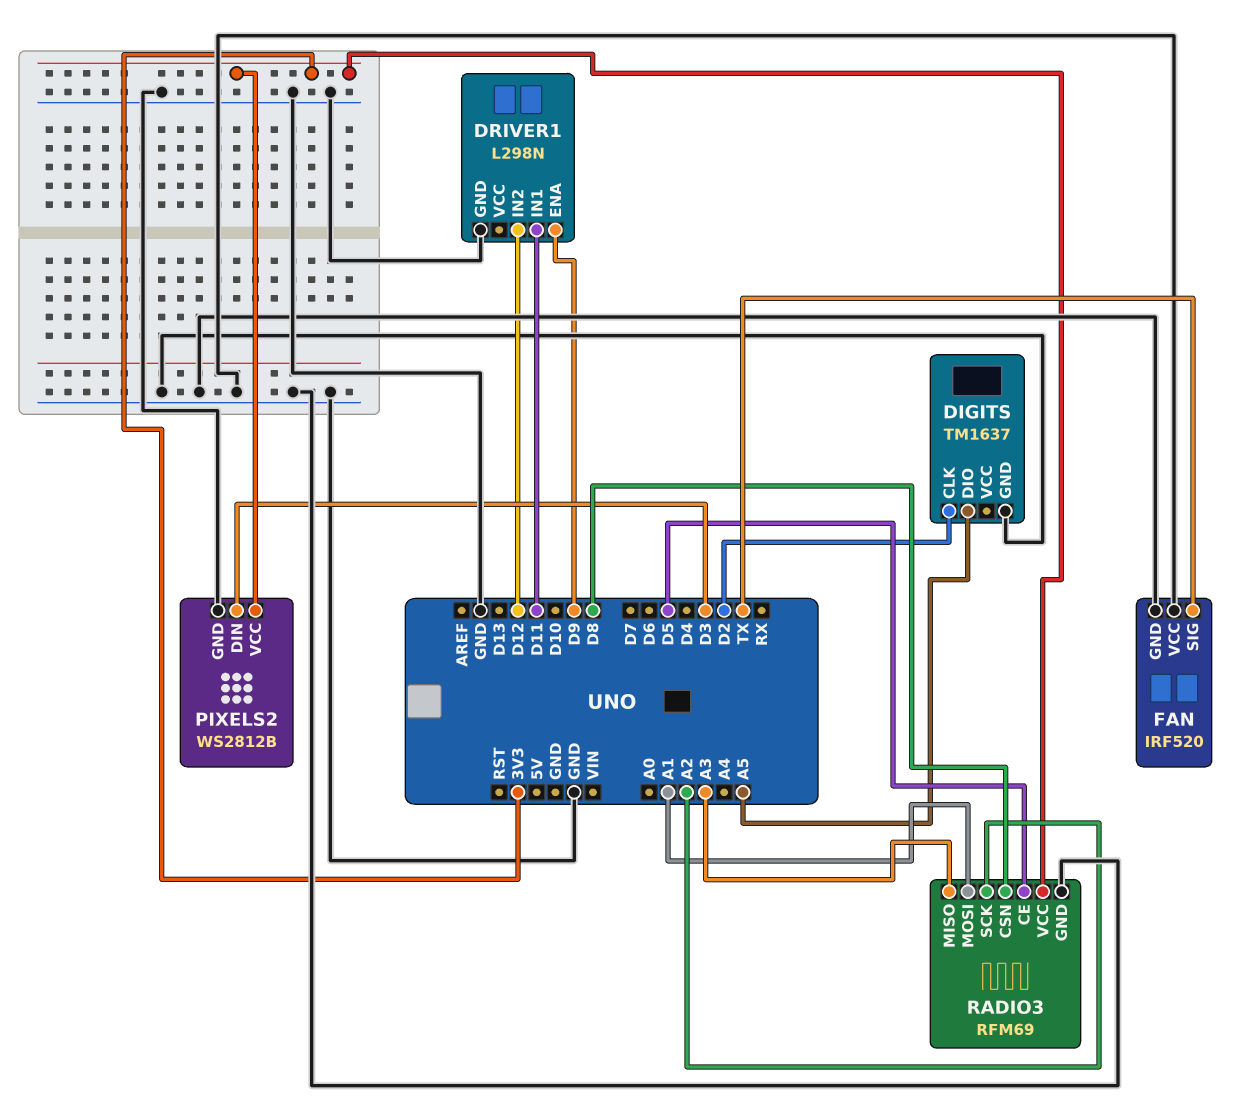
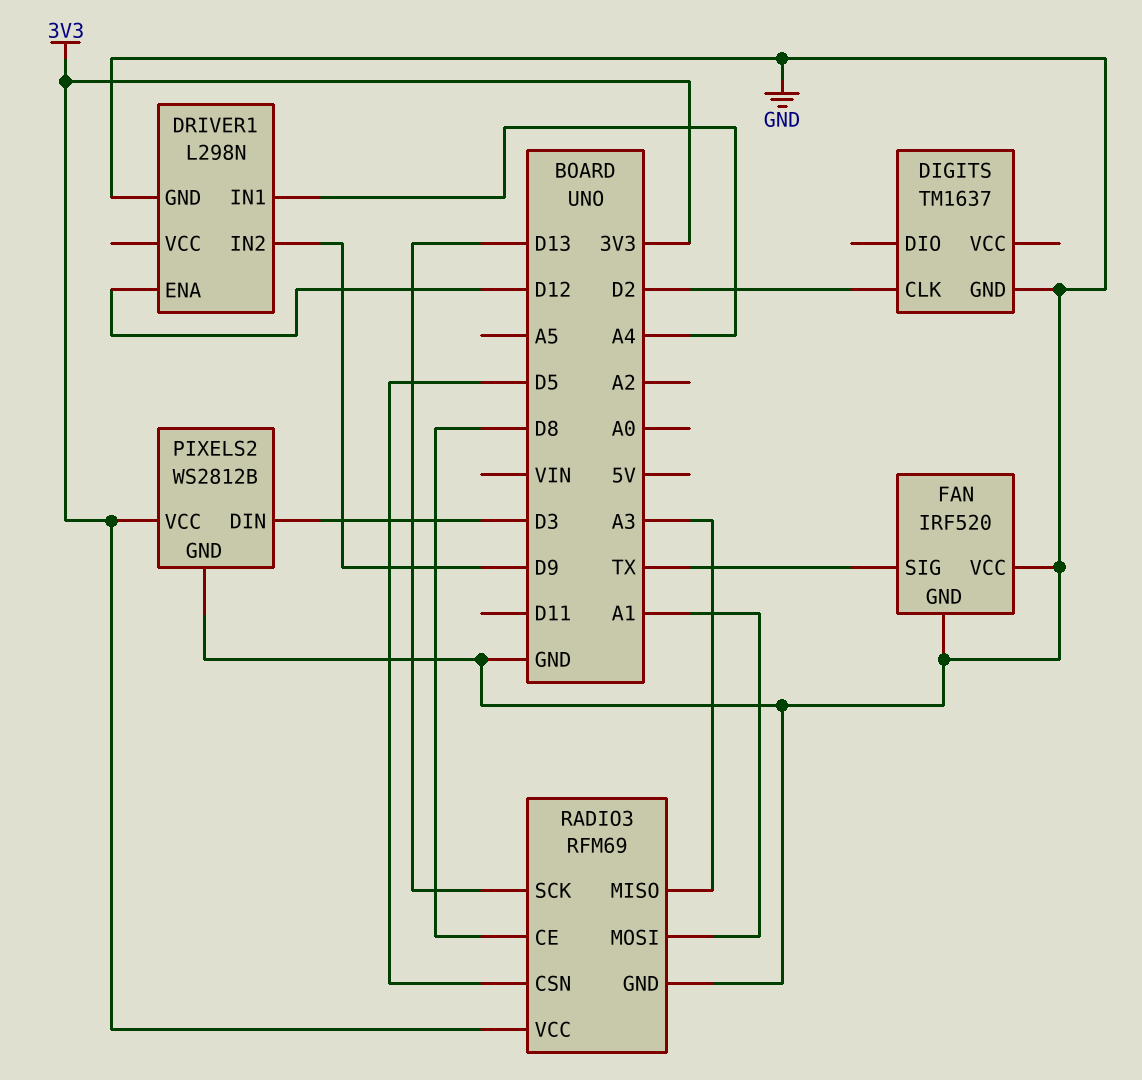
DIGITS pin DIO: A5 -> none
DRIVER1 pin ENA: D9 -> D12
DRIVER1 pin IN1: D11 -> A4
DRIVER1 pin IN2: D12 -> D9
RADIO3 pin CE: D5 -> D8
RADIO3 pin CSN: D8 -> D5
RADIO3 pin SCK: A2 -> D13

